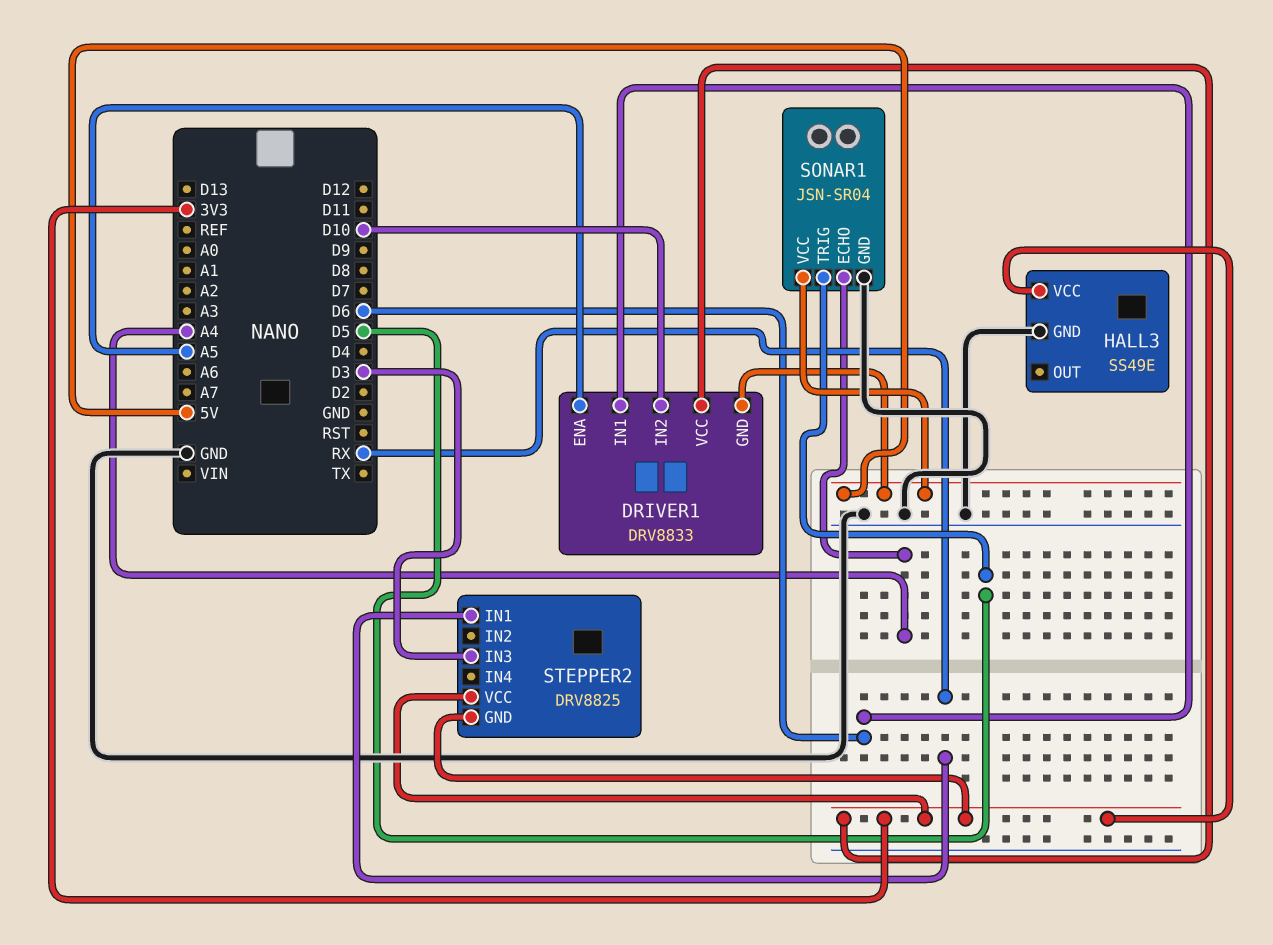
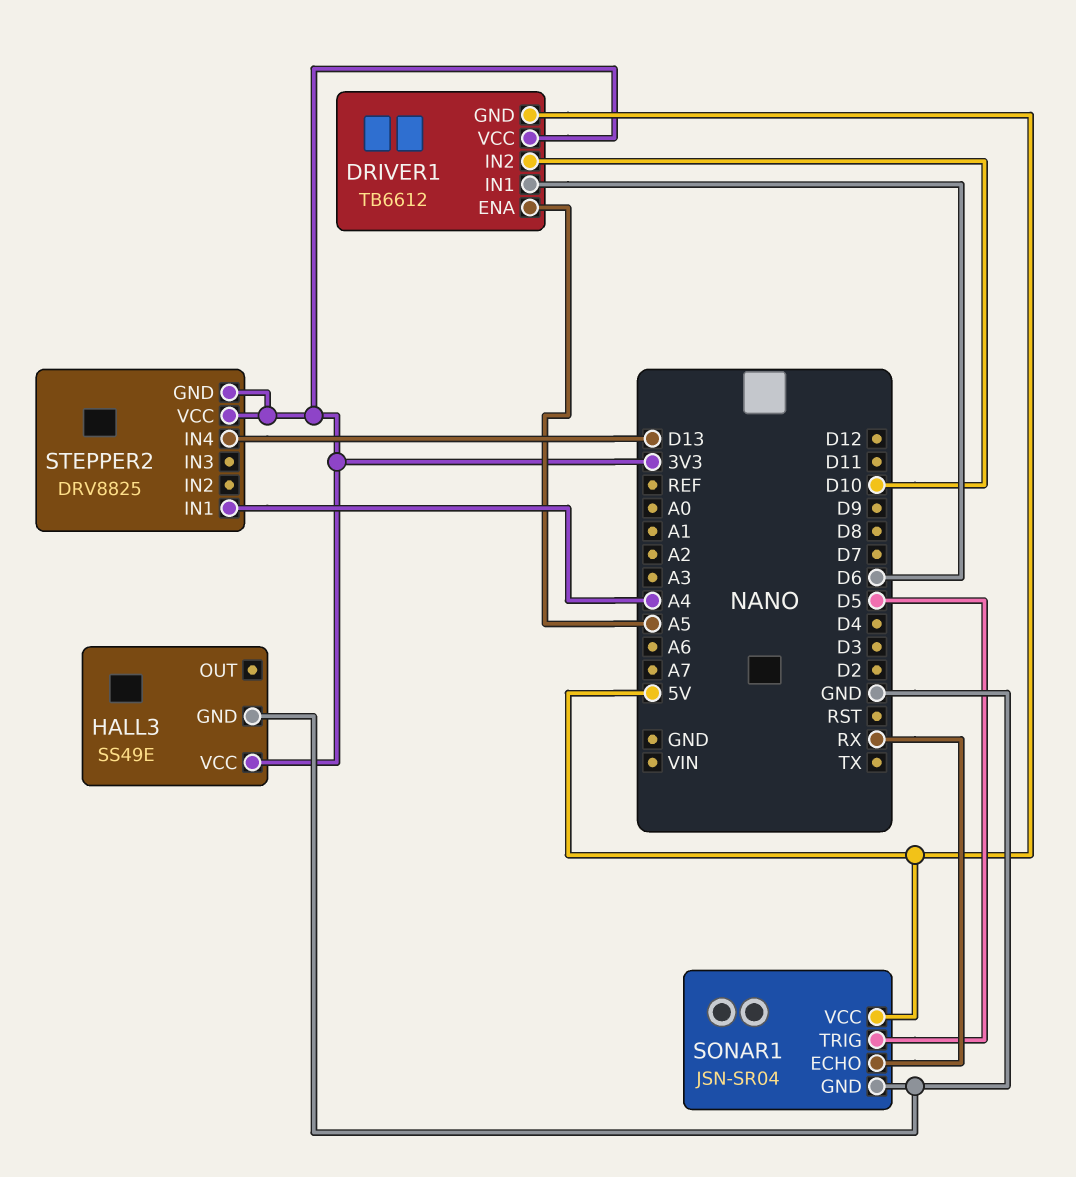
DRIVER1: DRV8833 -> TB6612
SONAR1 pin ECHO: A4 -> RX
STEPPER2 pin IN1: RX -> A4
STEPPER2 pin IN3: D3 -> none
STEPPER2 pin IN4: none -> D13

